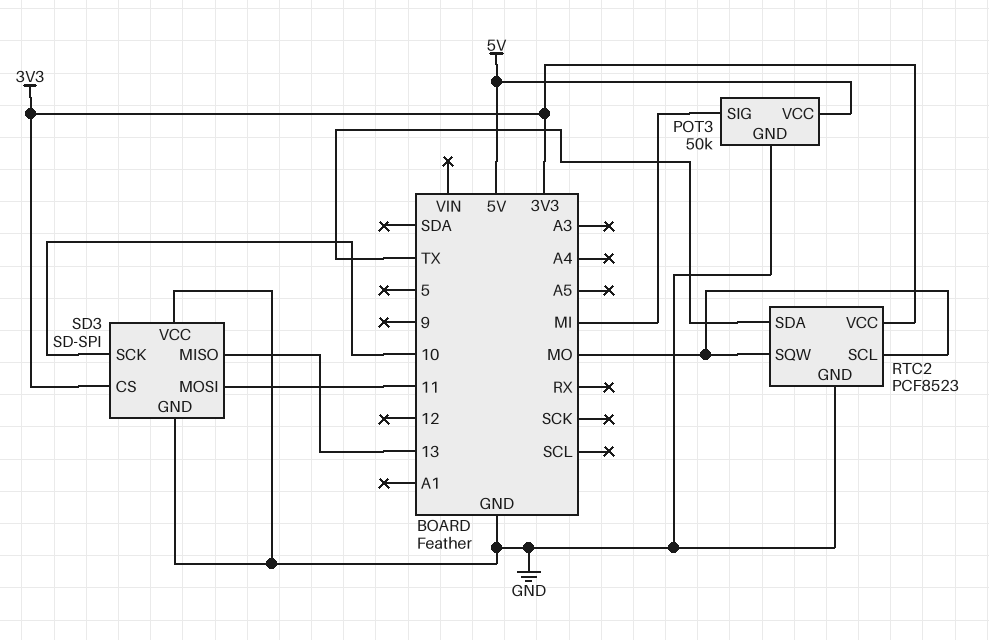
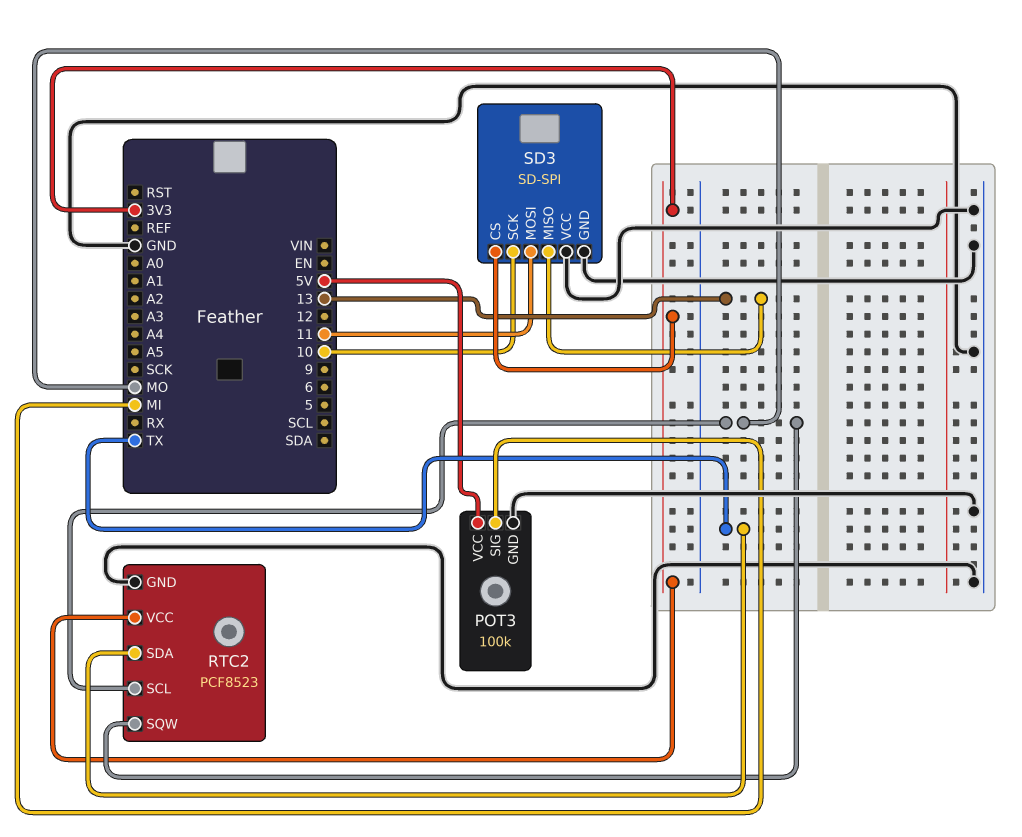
POT3: 50k -> 100k

